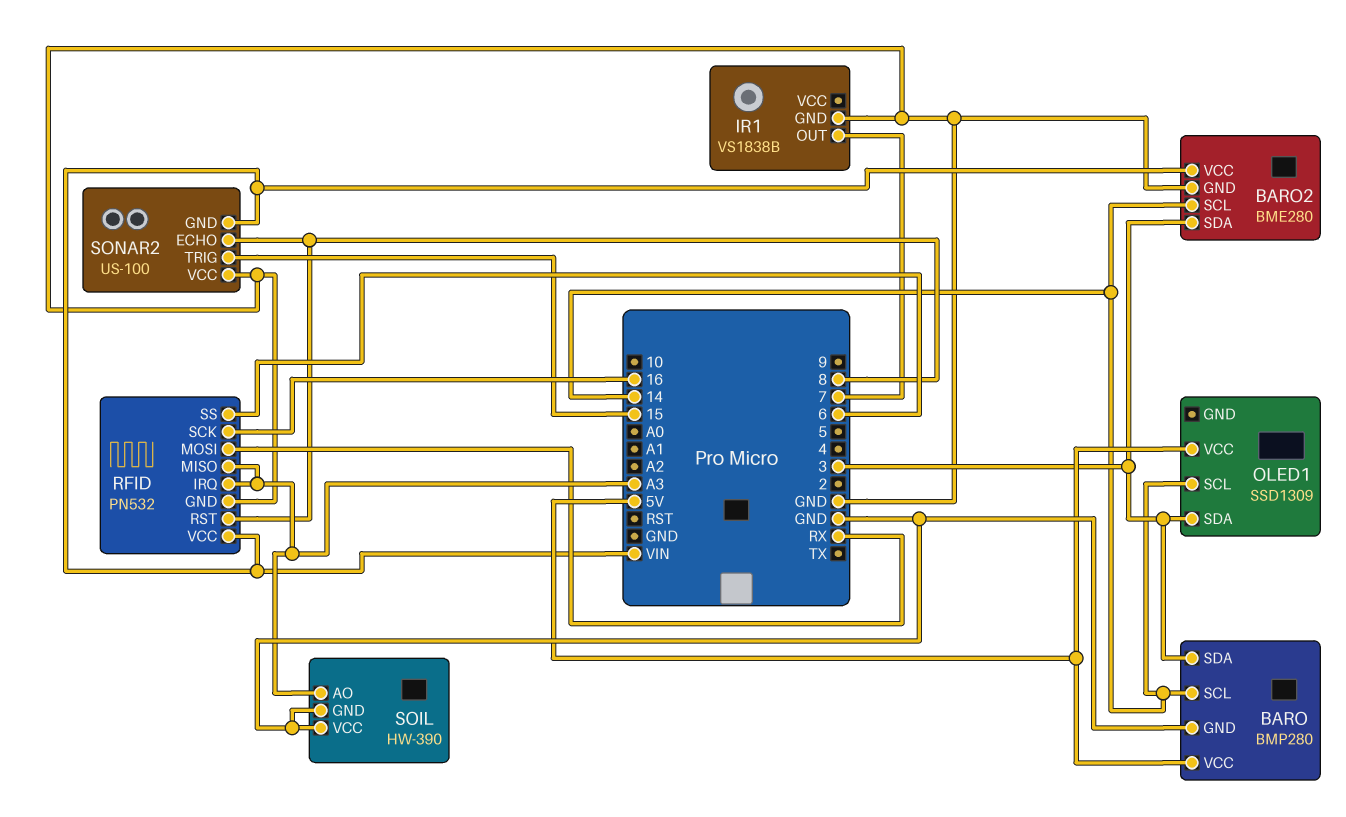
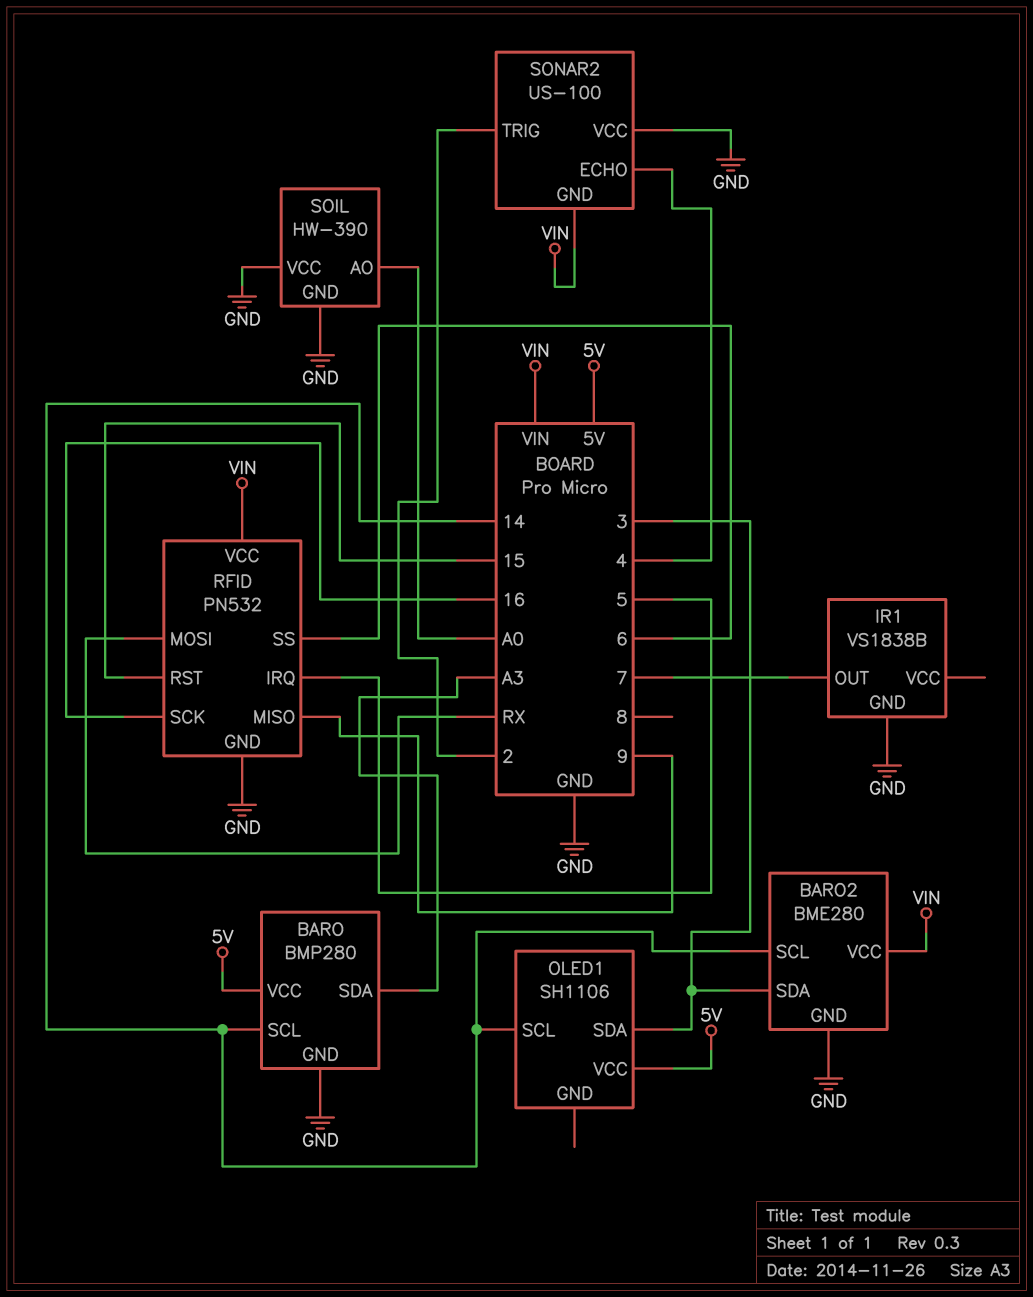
BARO pin SDA: 3 -> A3
OLED1: SSD1309 -> SH1106
RFID pin IRQ: A3 -> 5
RFID pin MISO: A3 -> 9
RFID pin RST: 8 -> 15
SOIL pin AO: A3 -> A0
SONAR2 pin ECHO: 8 -> 4
SONAR2 pin TRIG: 15 -> 2

